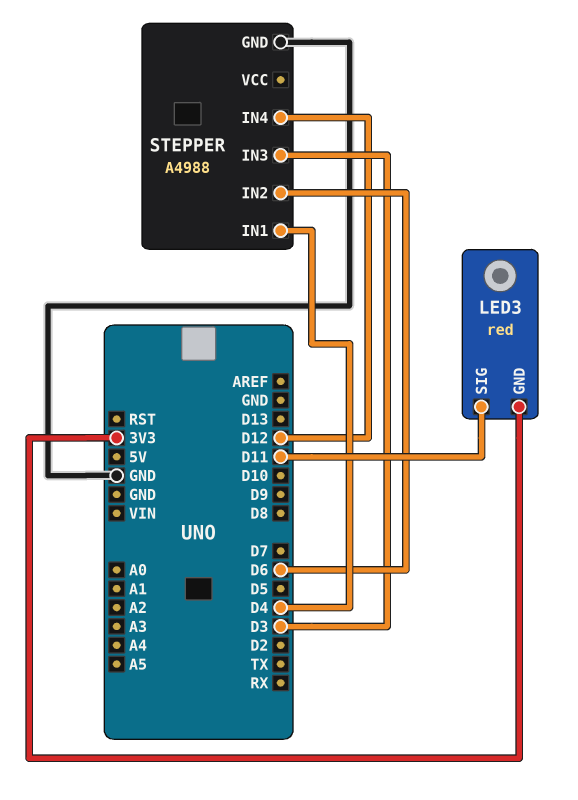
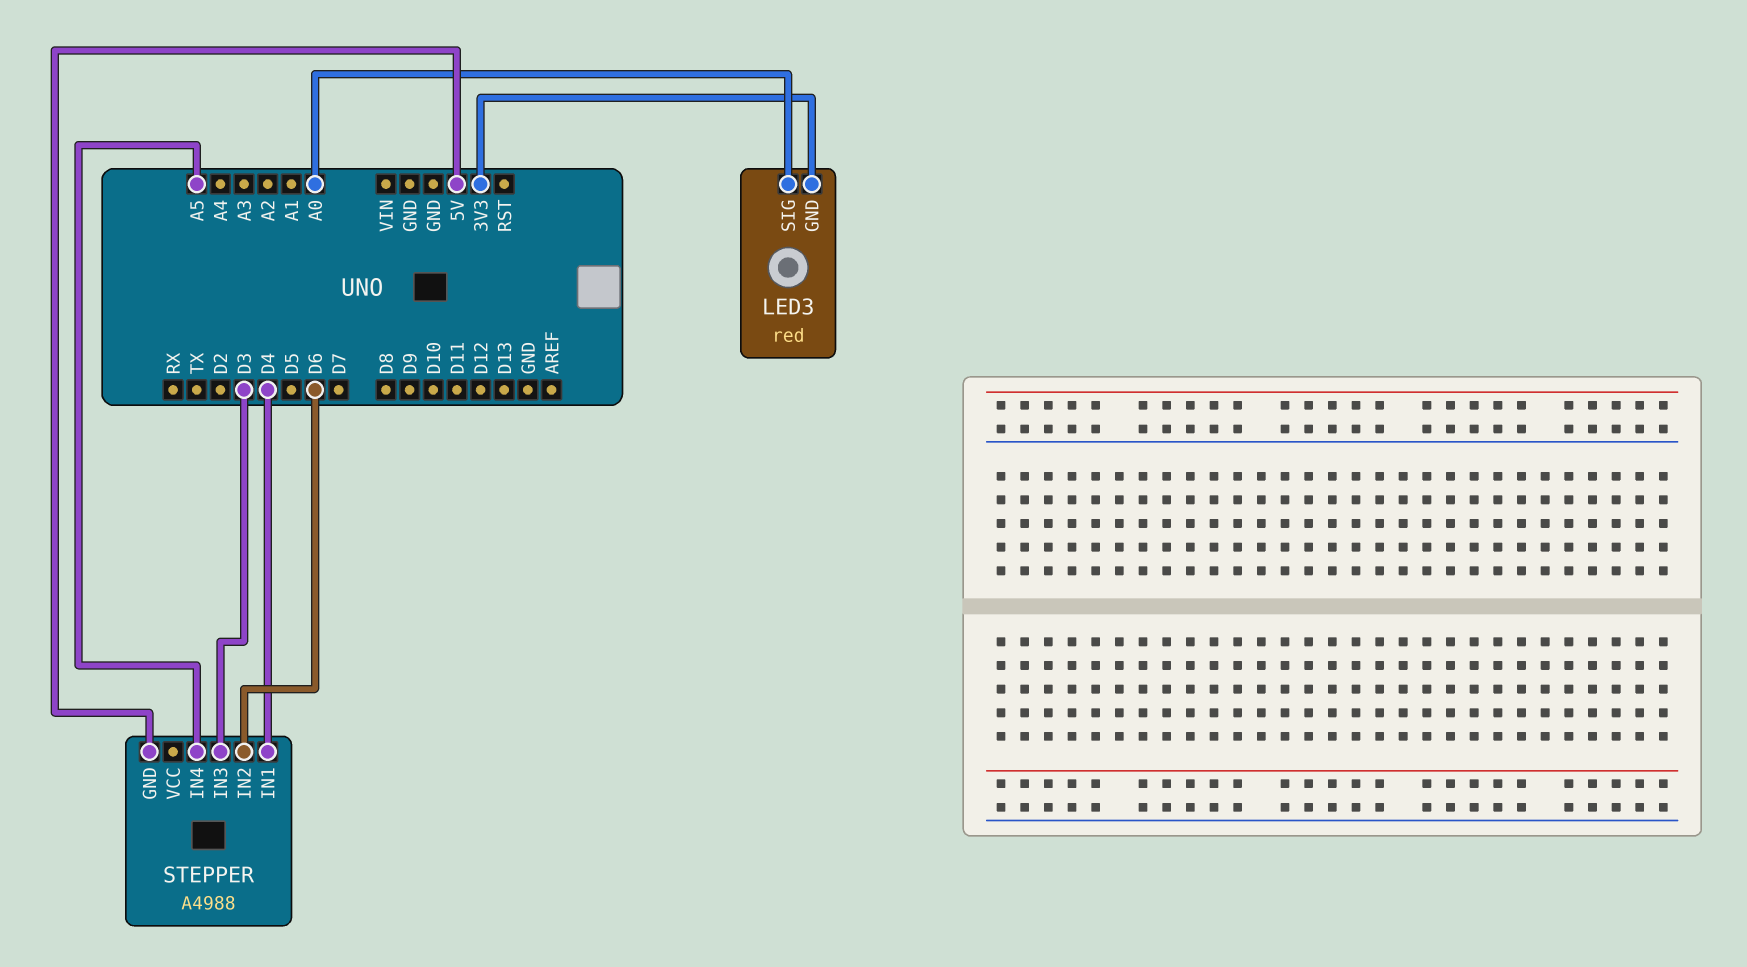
LED3 pin SIG: D11 -> A0
STEPPER pin GND: GND -> 5V
STEPPER pin IN4: D12 -> A5

